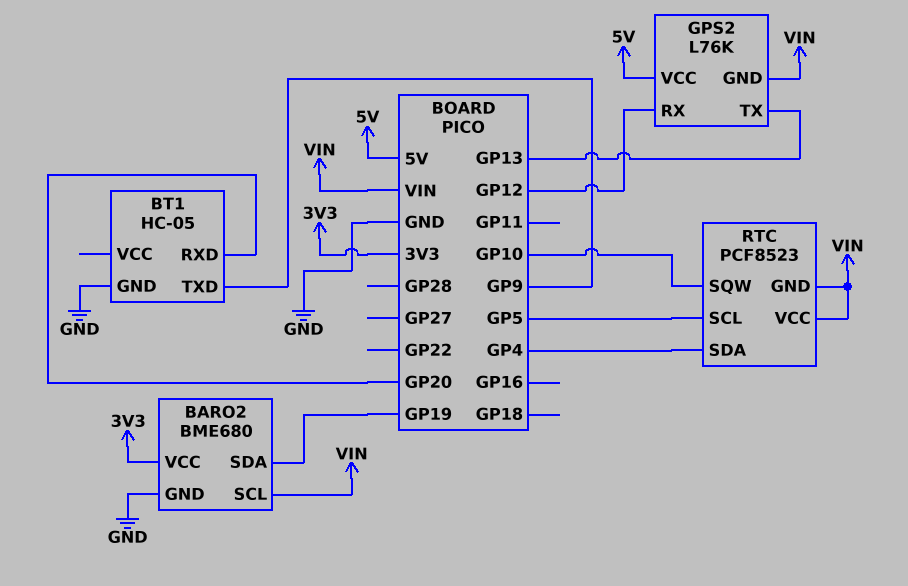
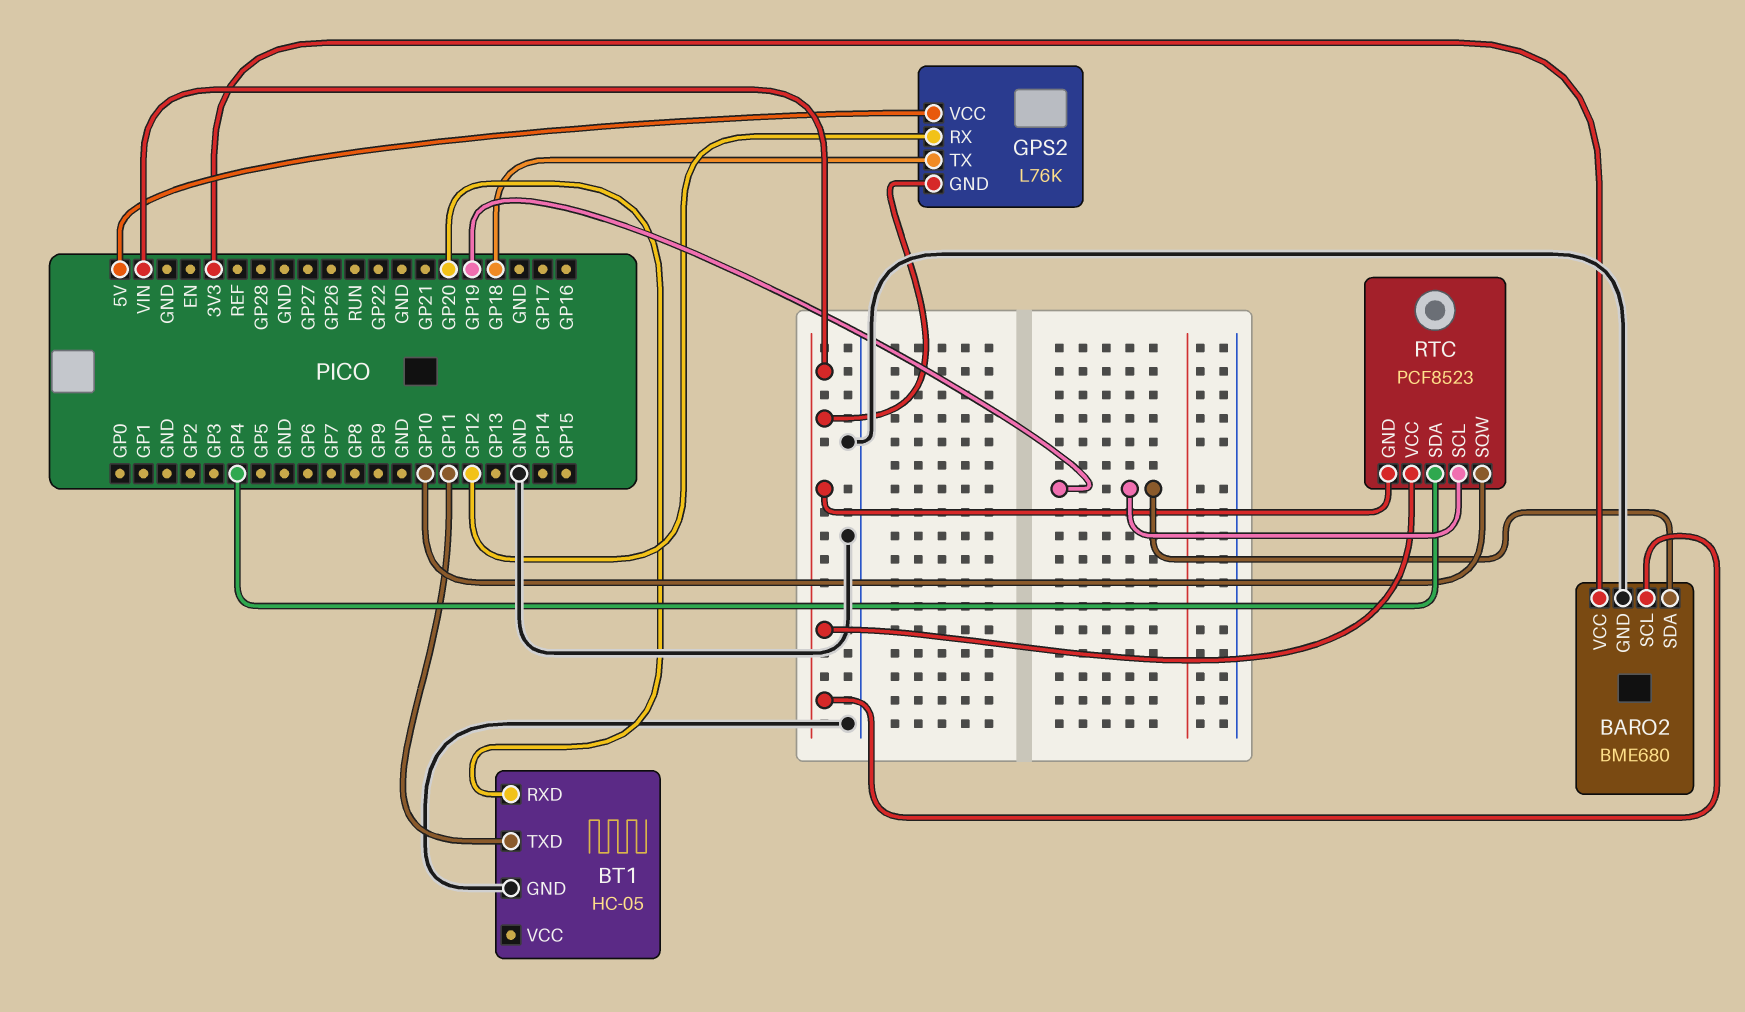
BT1 pin TXD: GP9 -> GP11
GPS2 pin TX: GP13 -> GP18
RTC pin SCL: GP5 -> GP19

